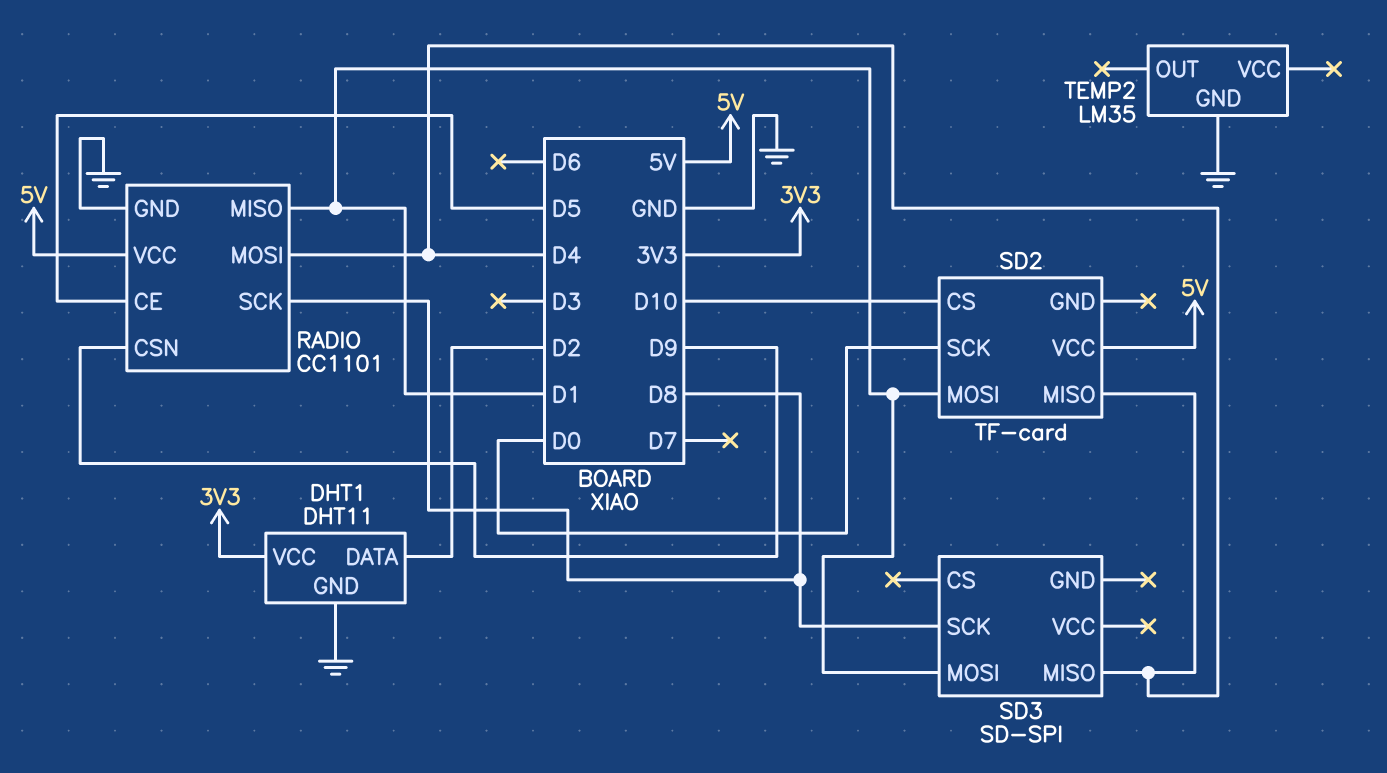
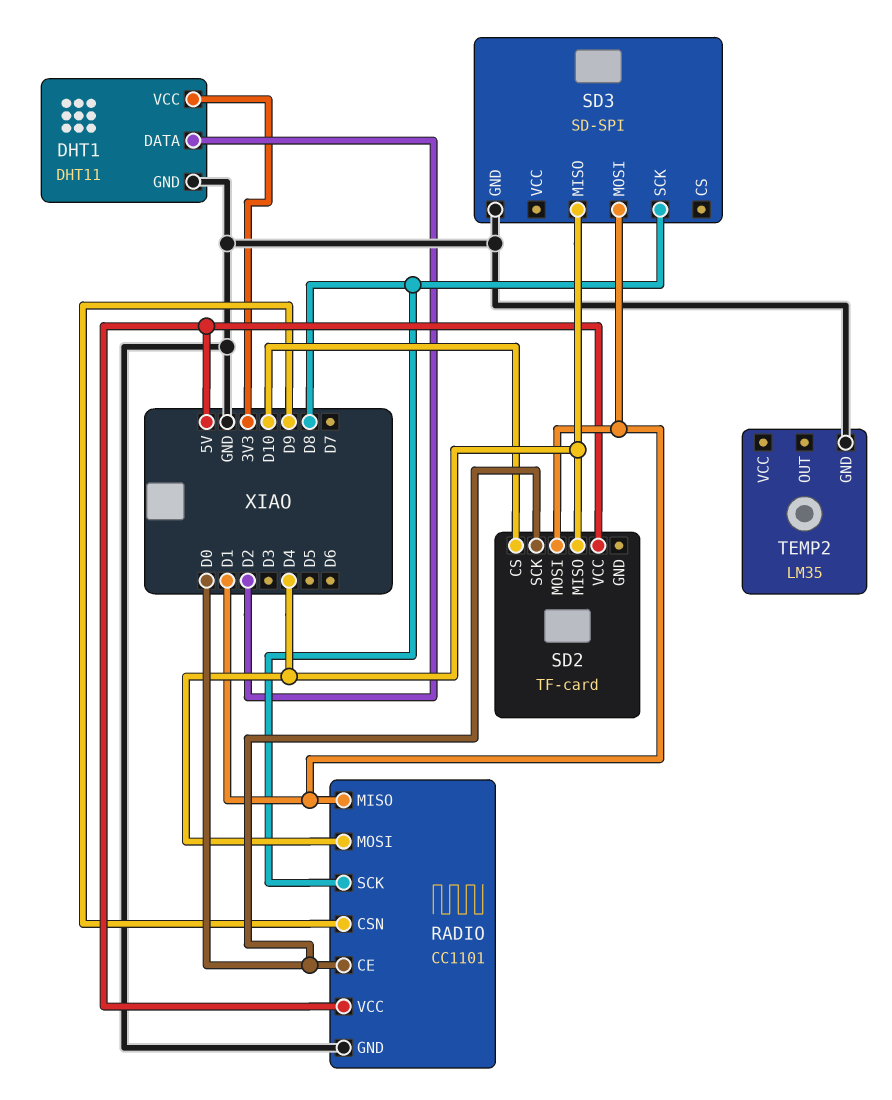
RADIO pin CE: D5 -> D0
SD3 pin GND: none -> GND

